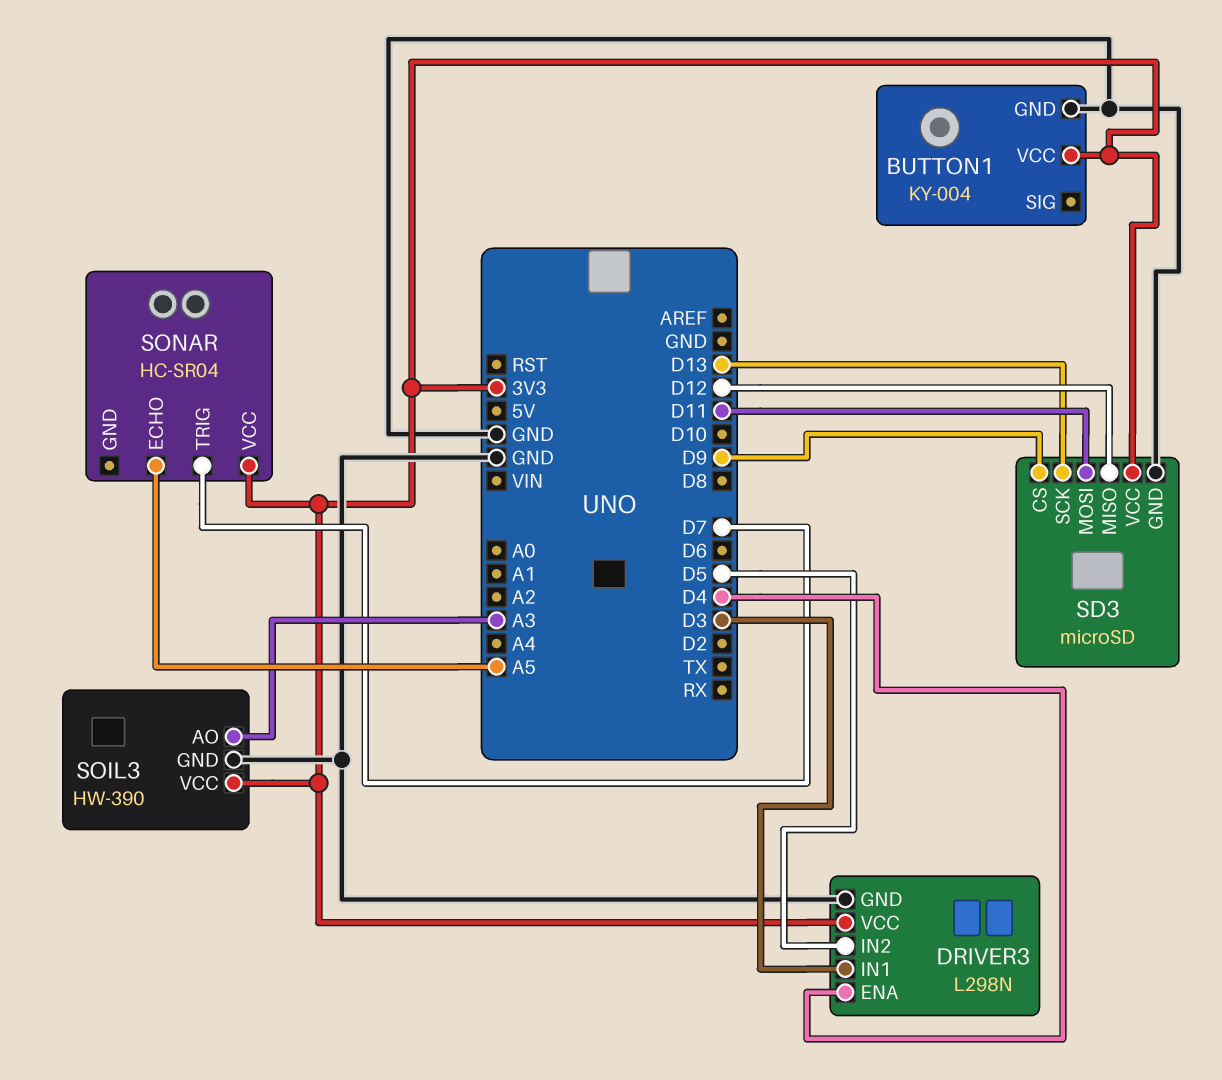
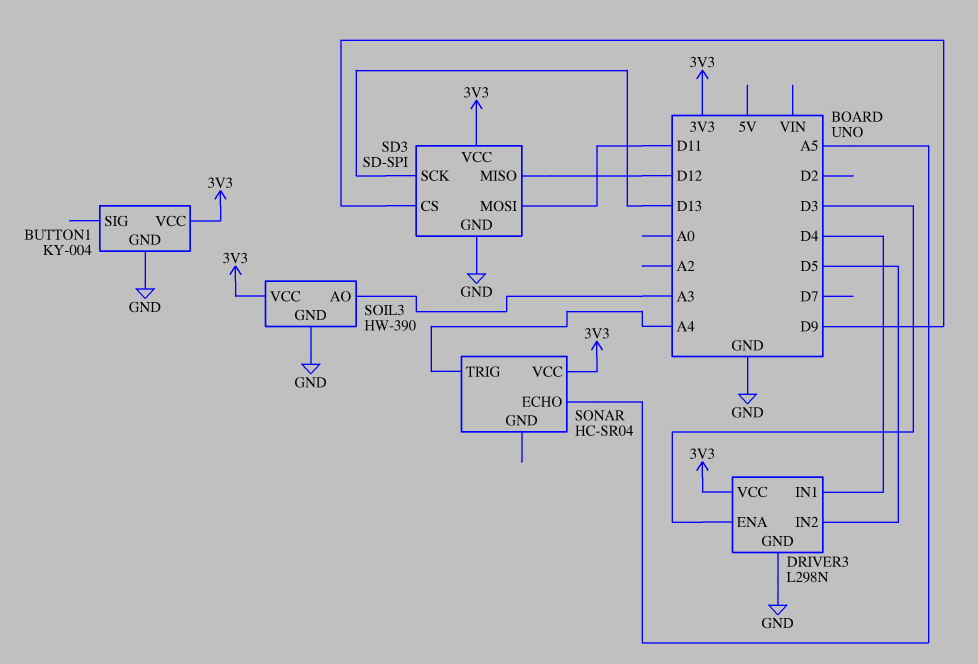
DRIVER3 pin ENA: D4 -> D3
DRIVER3 pin IN1: D3 -> D4
SD3: microSD -> SD-SPI
SONAR pin TRIG: D7 -> A4

